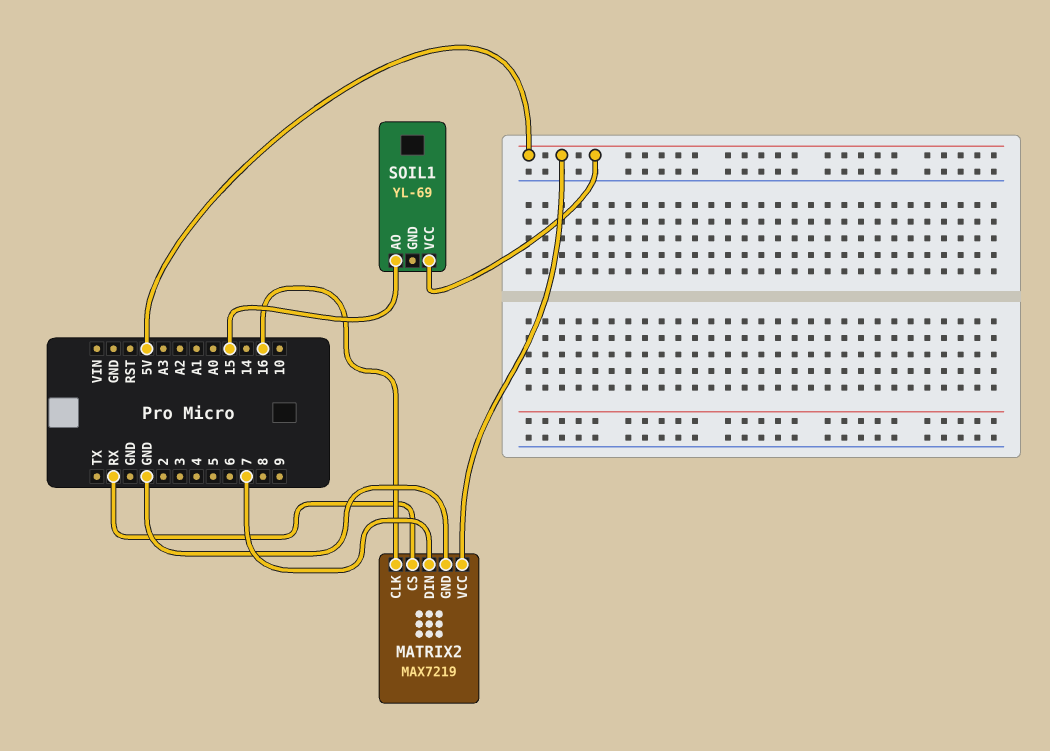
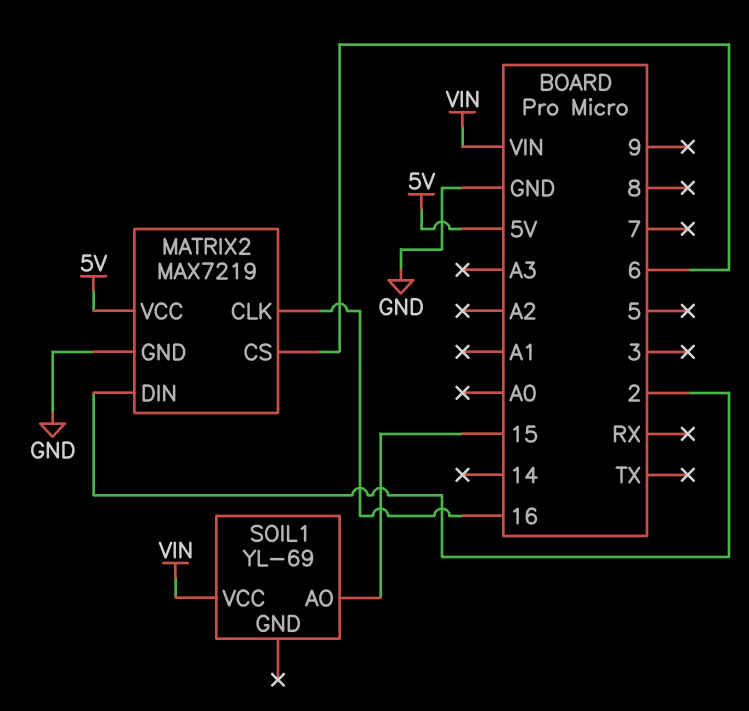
MATRIX2 pin CS: RX -> 6
MATRIX2 pin DIN: 7 -> 2
SOIL1 pin VCC: 5V -> VIN

